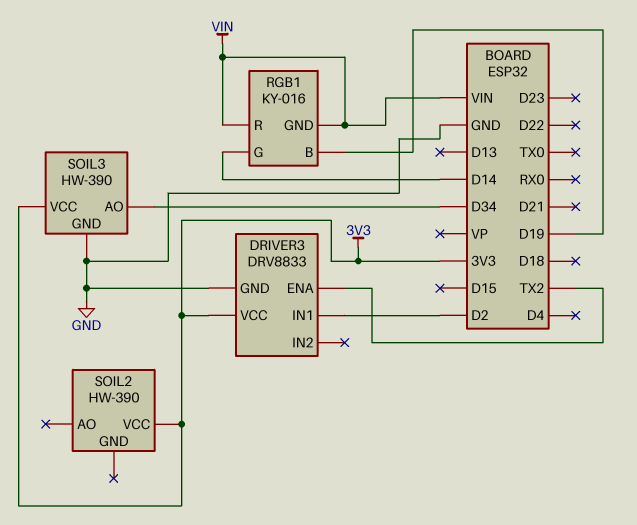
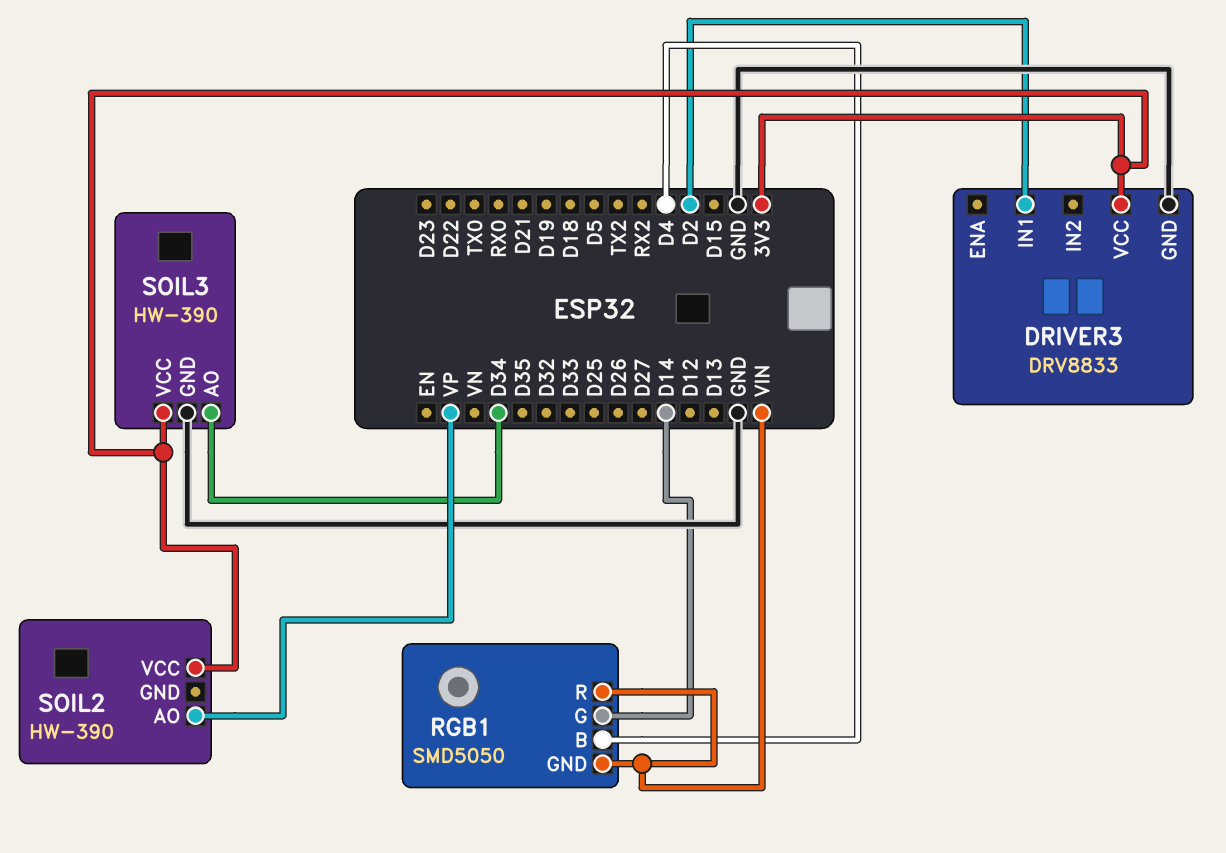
DRIVER3 pin ENA: TX2 -> none
RGB1: KY-016 -> SMD5050
RGB1 pin B: D19 -> D4
SOIL2 pin AO: none -> VP

